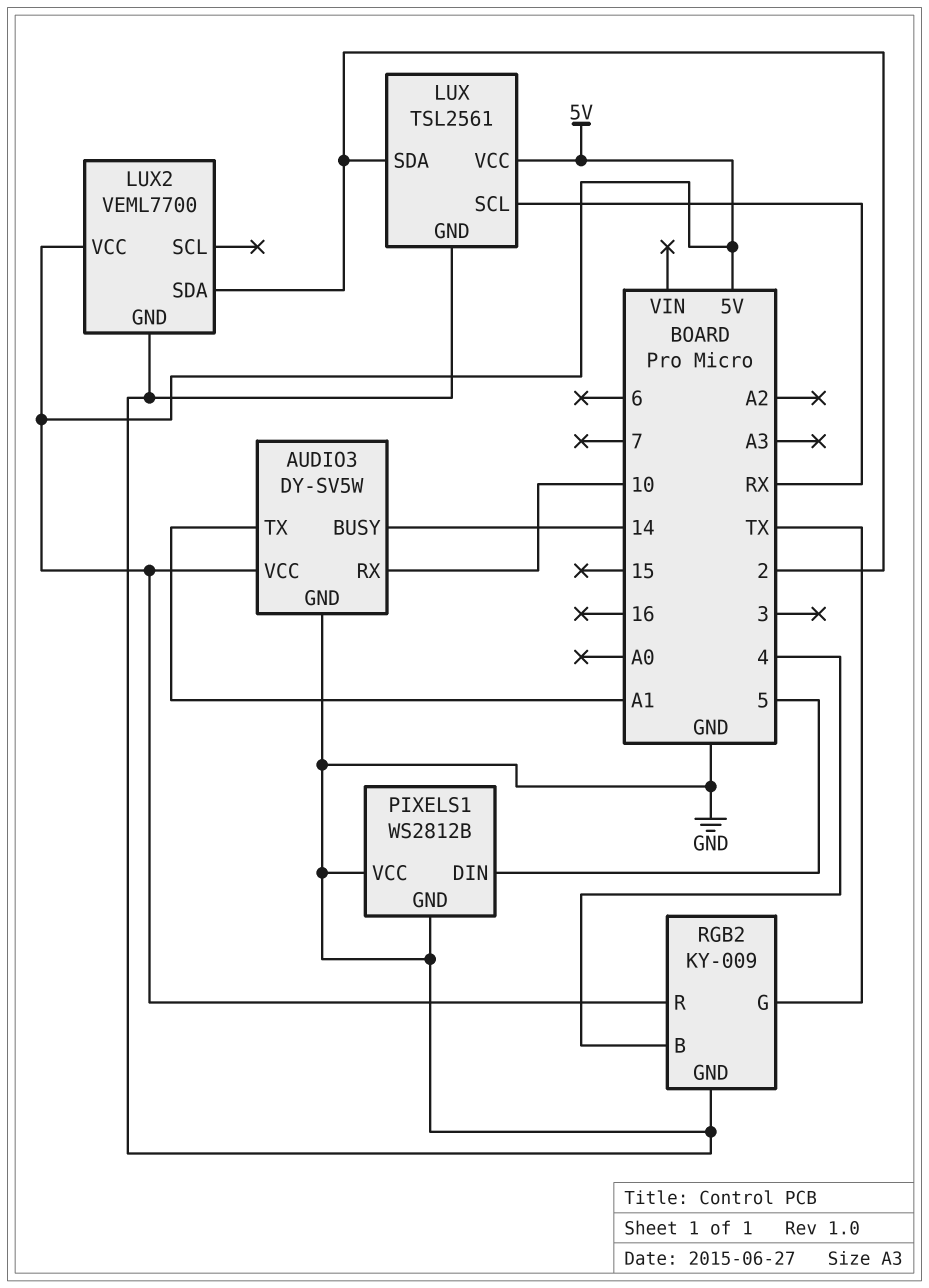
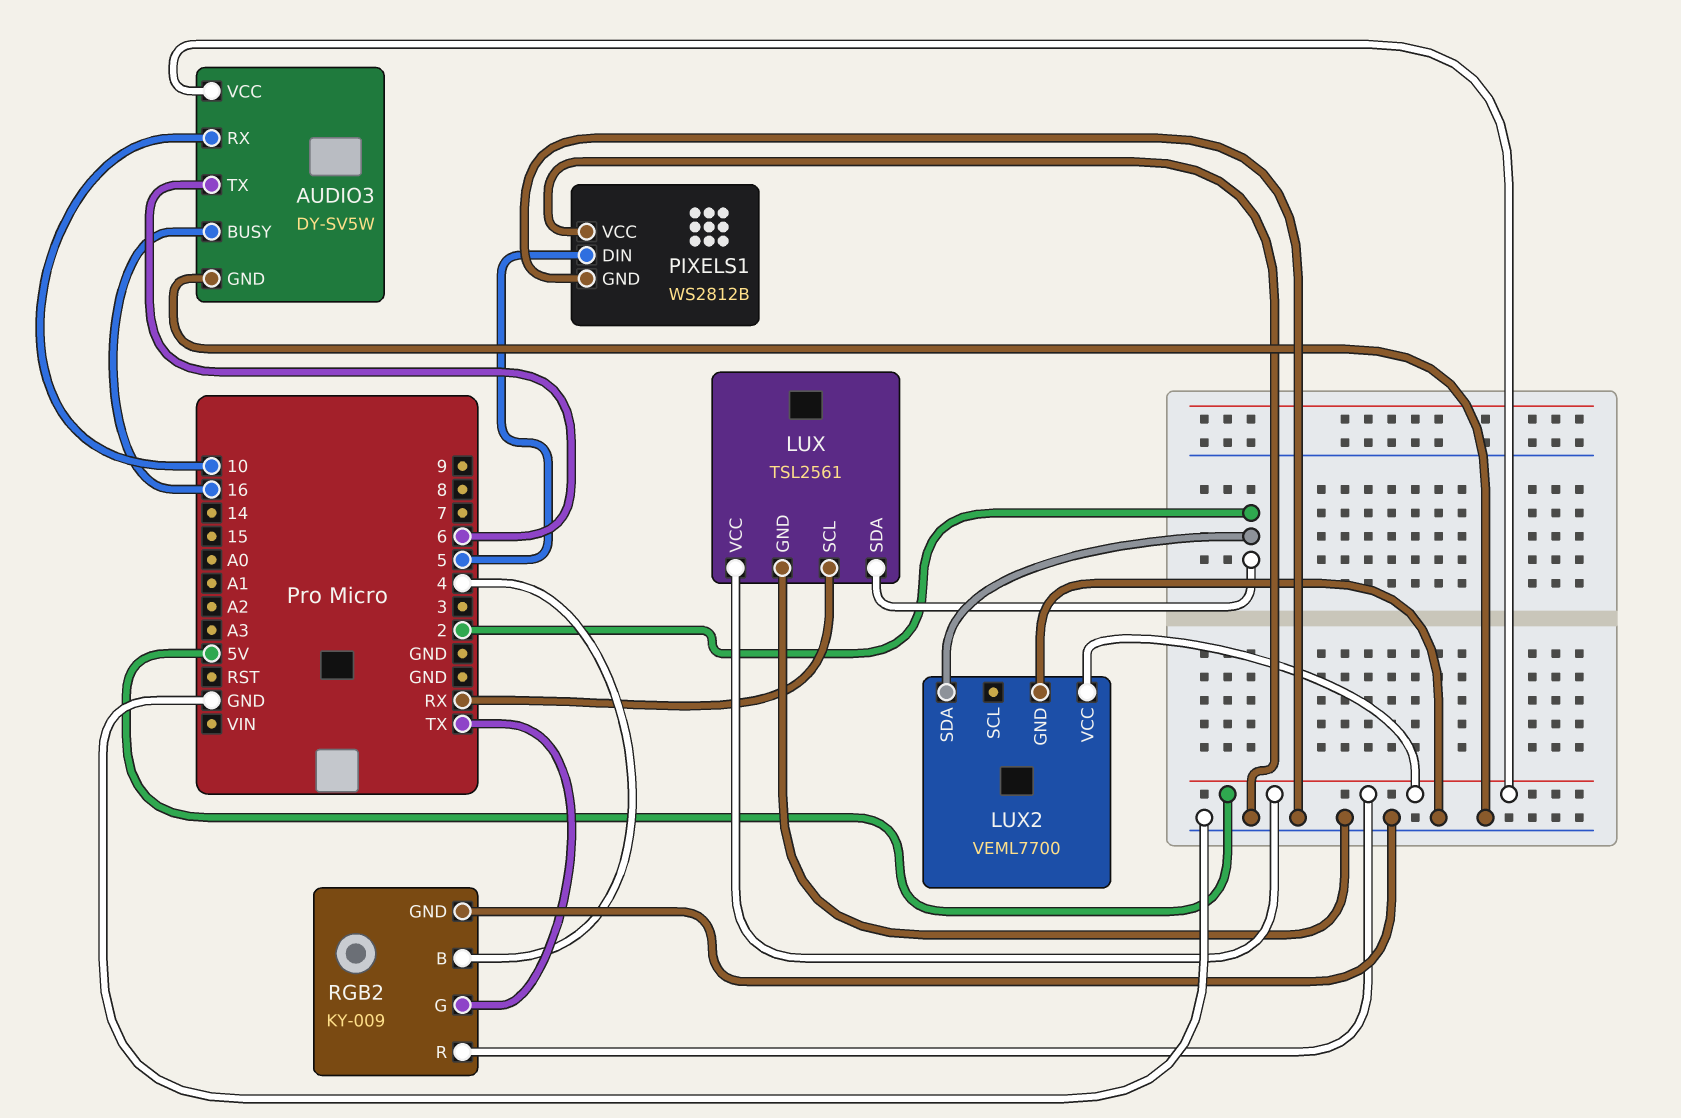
AUDIO3 pin BUSY: 14 -> 16
AUDIO3 pin TX: A1 -> 6

